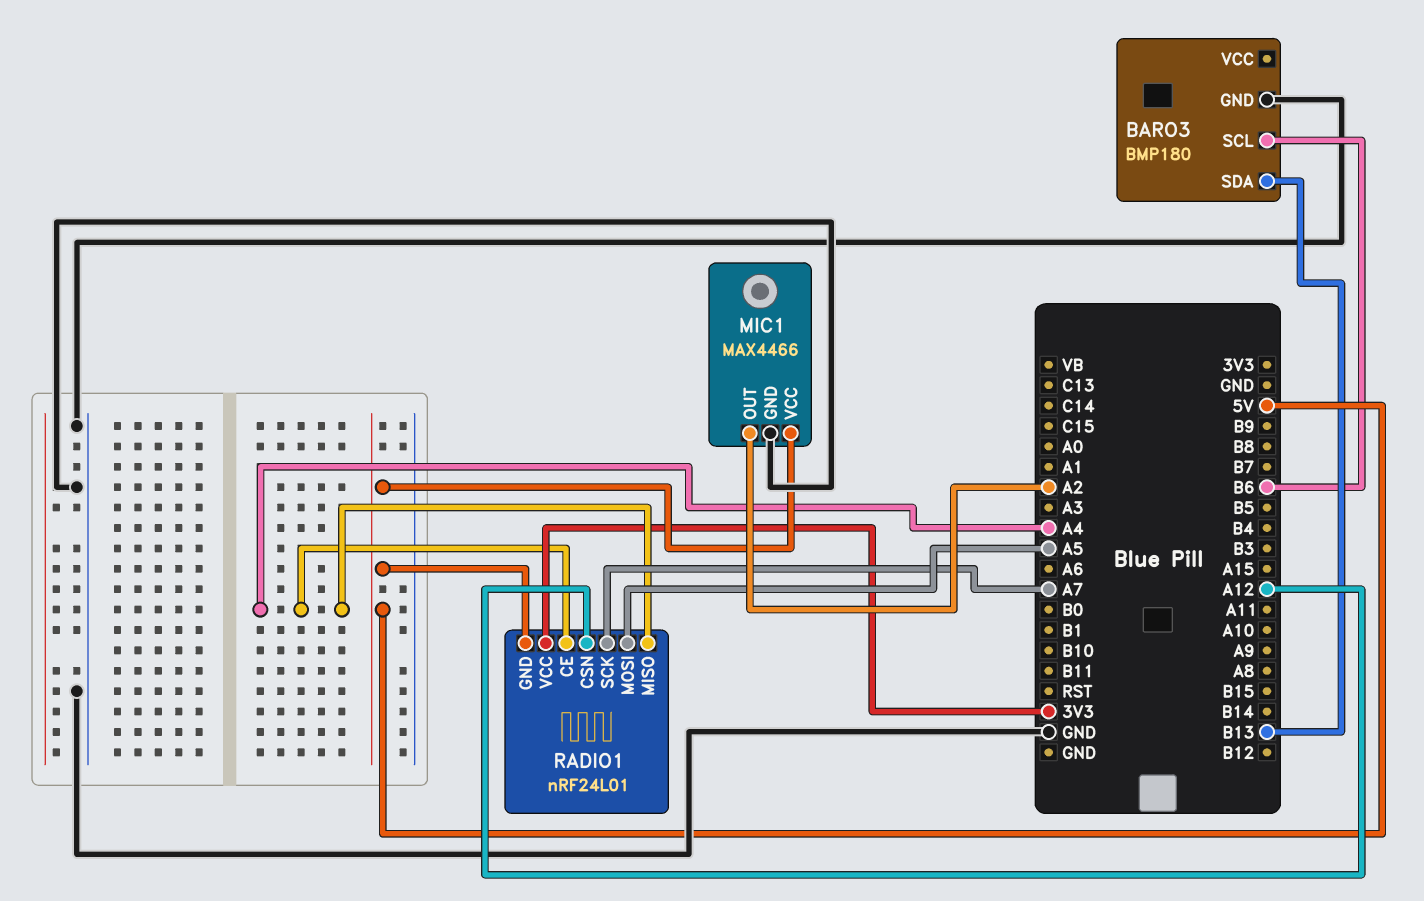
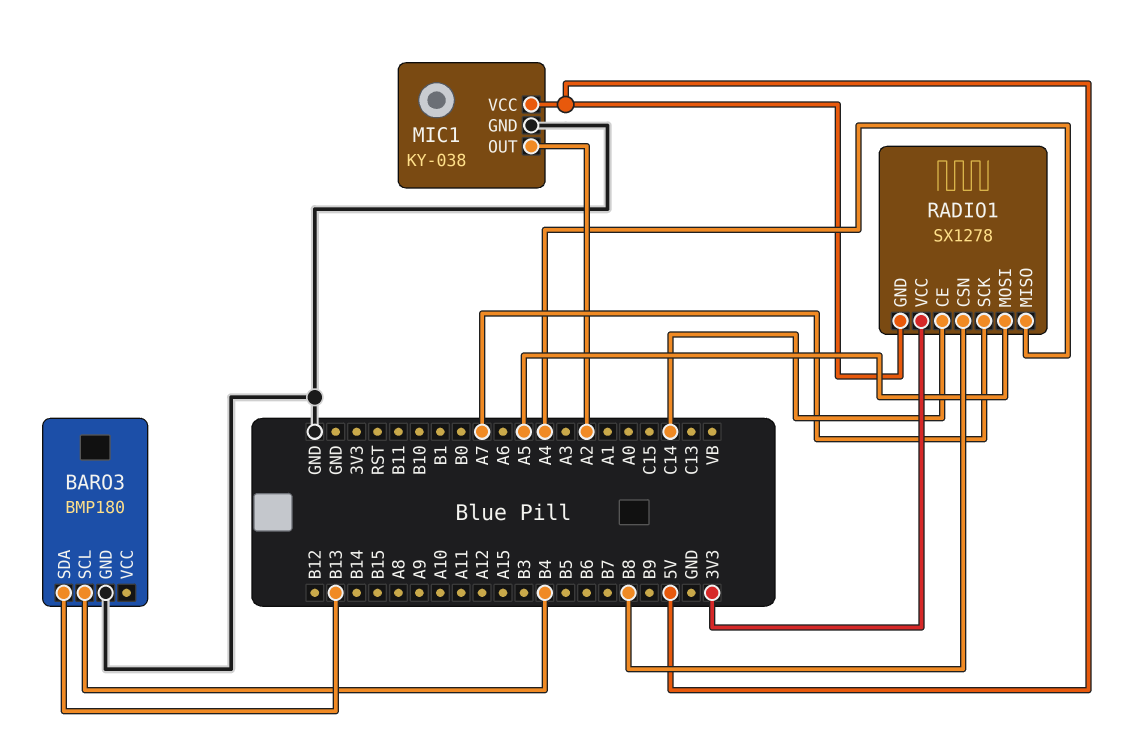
BARO3 pin SCL: B6 -> B4
MIC1: MAX4466 -> KY-038
RADIO1: nRF24L01 -> SX1278
RADIO1 pin CE: A4 -> C14
RADIO1 pin CSN: A12 -> B8

